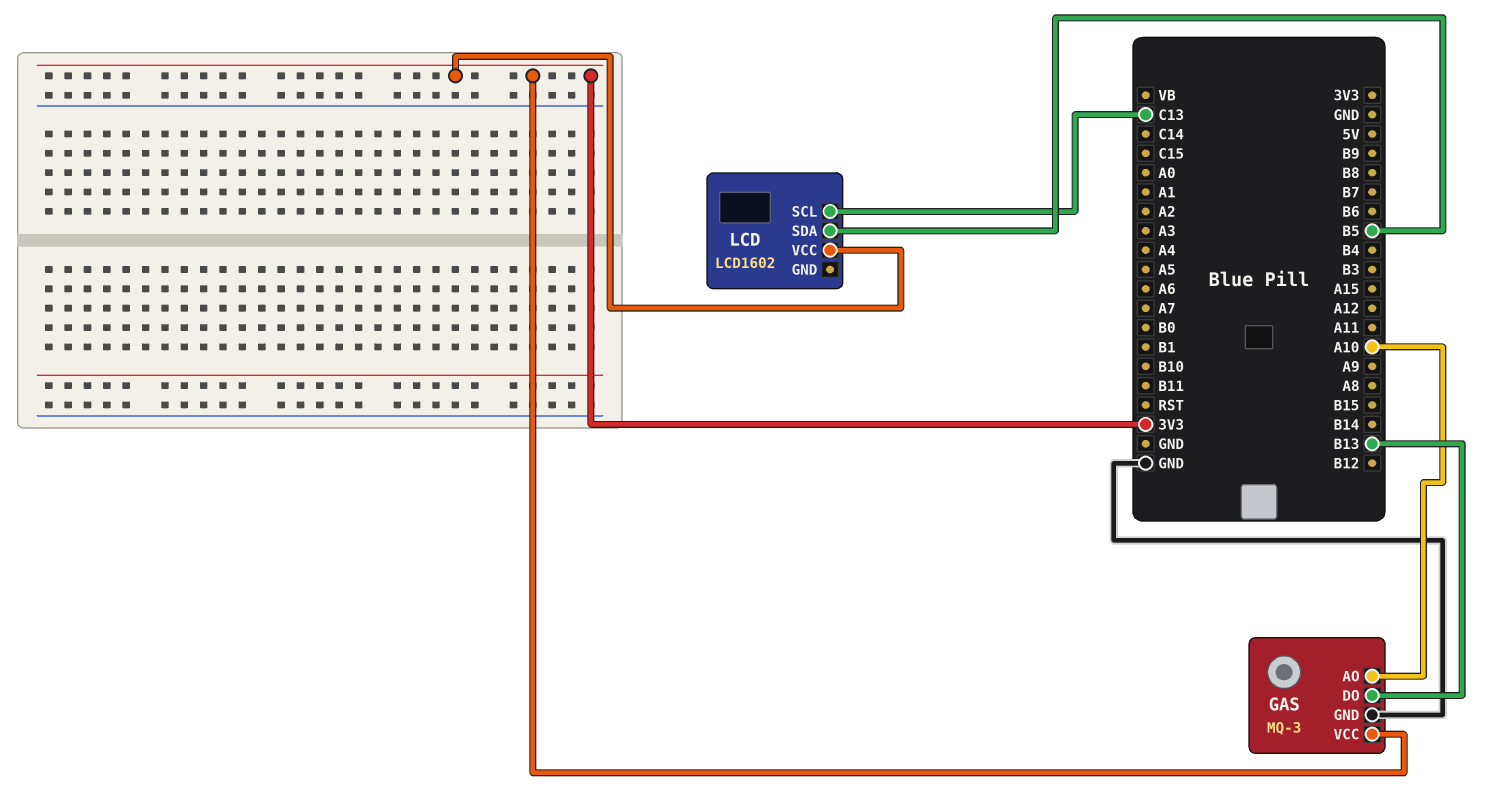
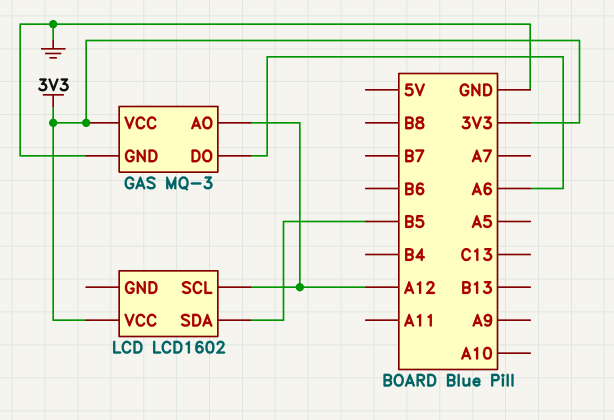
GAS pin AO: A10 -> A12
GAS pin DO: B13 -> A6
LCD pin SCL: C13 -> A12

